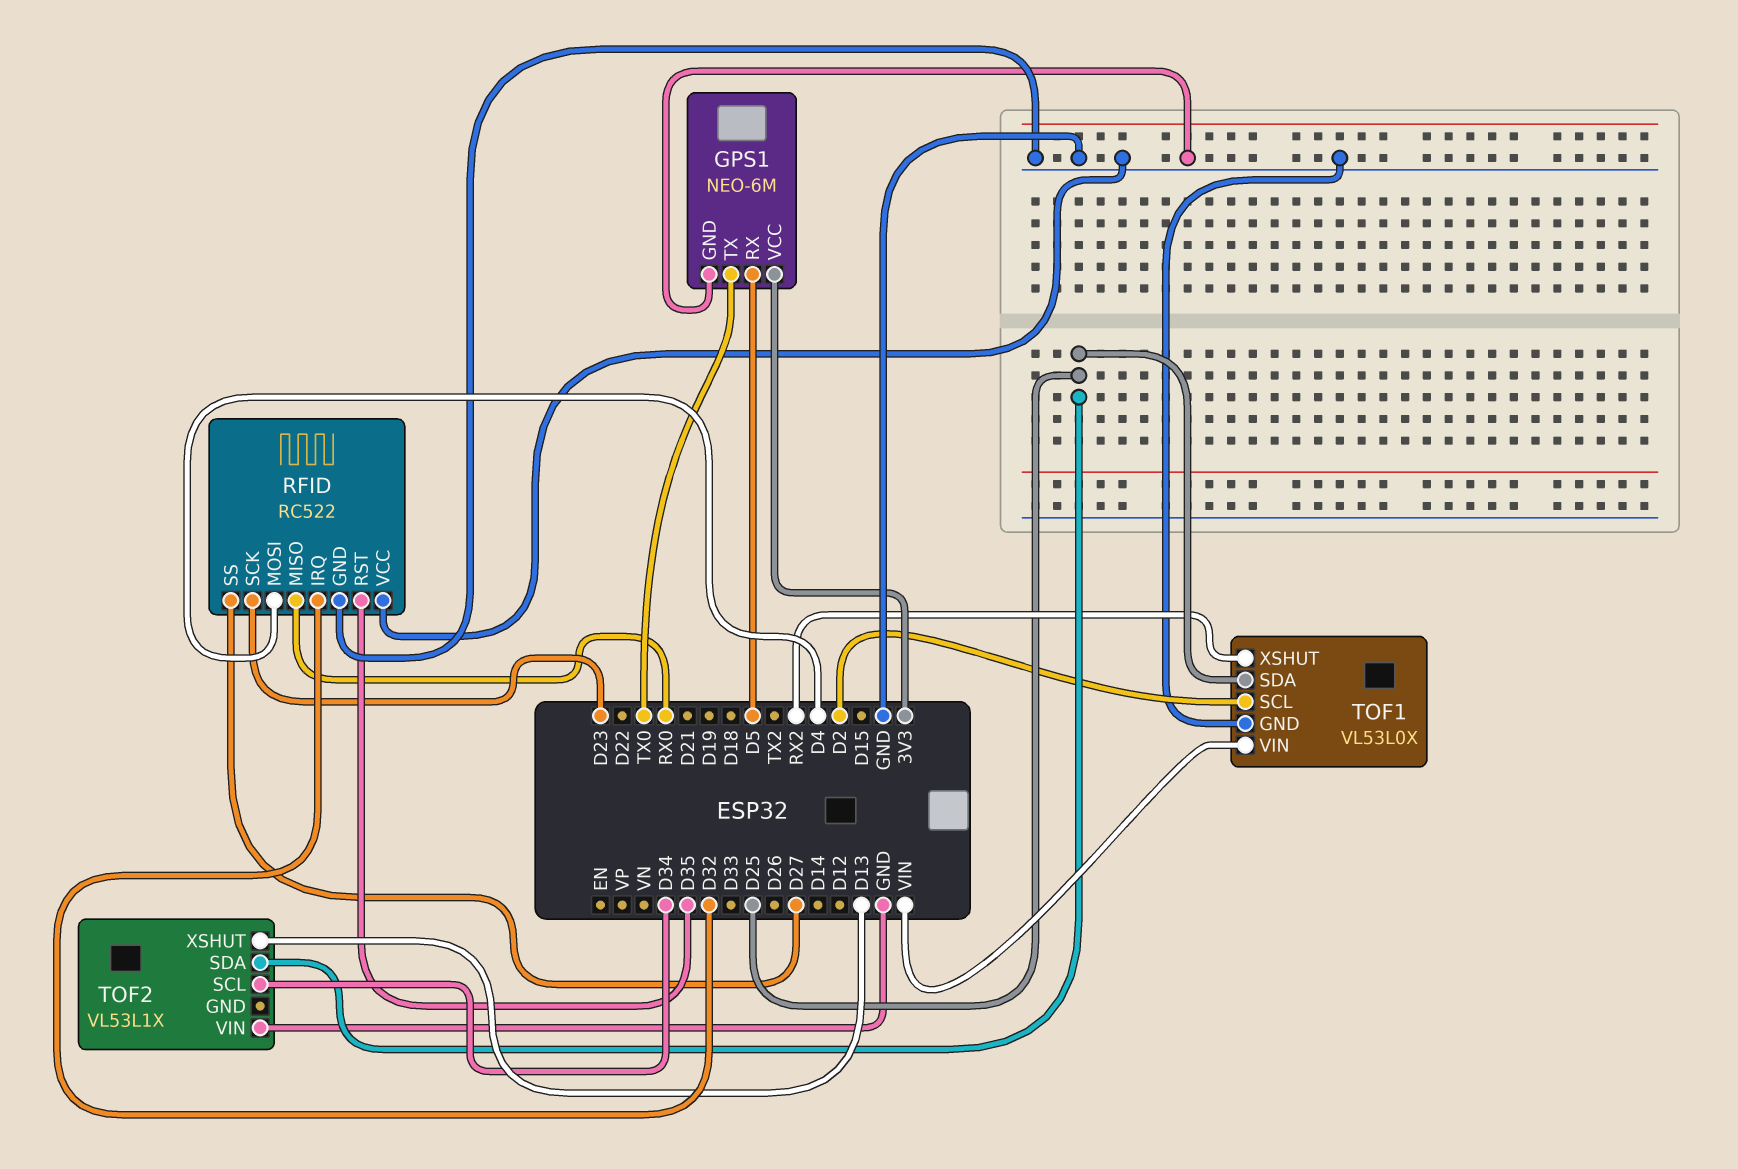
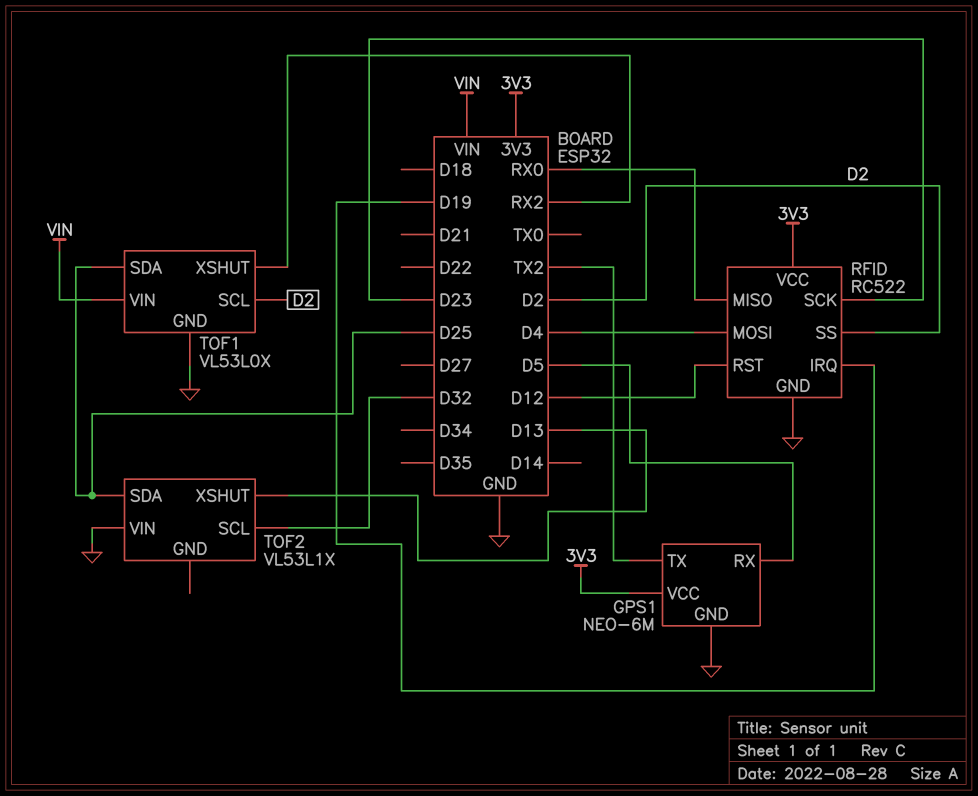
GPS1 pin TX: TX0 -> TX2
RFID pin IRQ: D32 -> D19
RFID pin RST: D35 -> D12
RFID pin SS: D27 -> D2
RFID pin VCC: GND -> 3V3
TOF2 pin SCL: D34 -> D32

